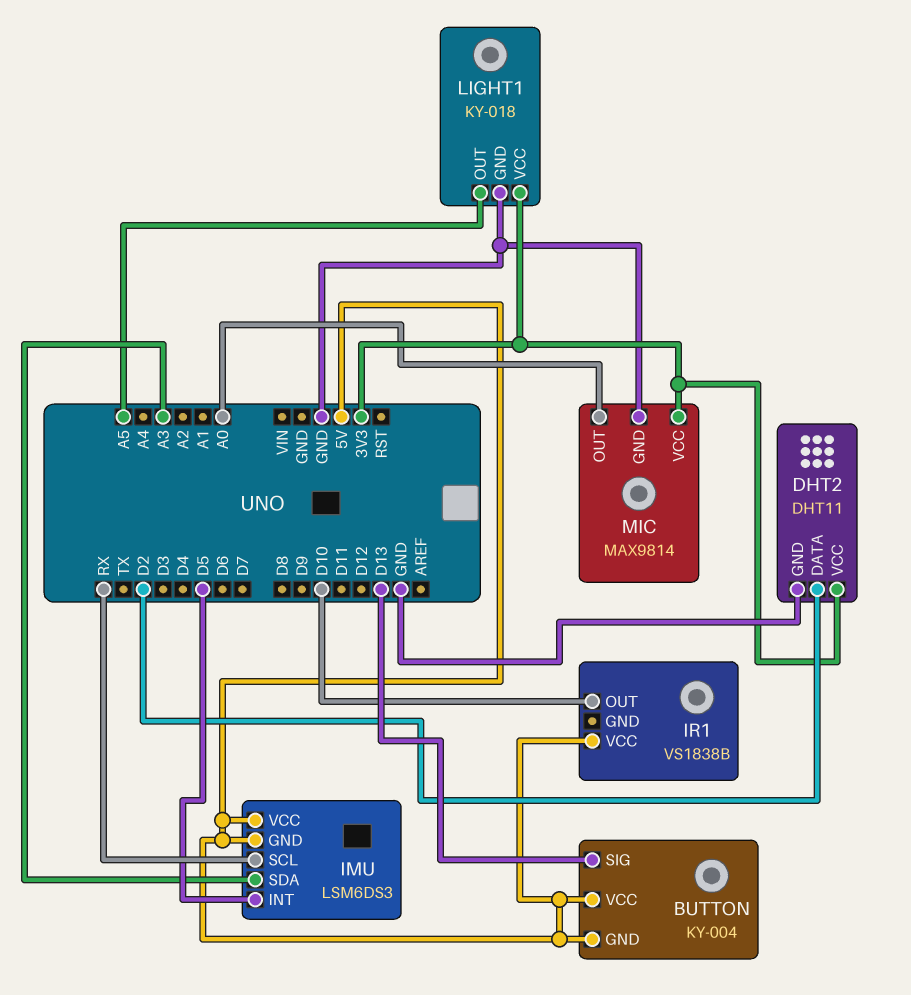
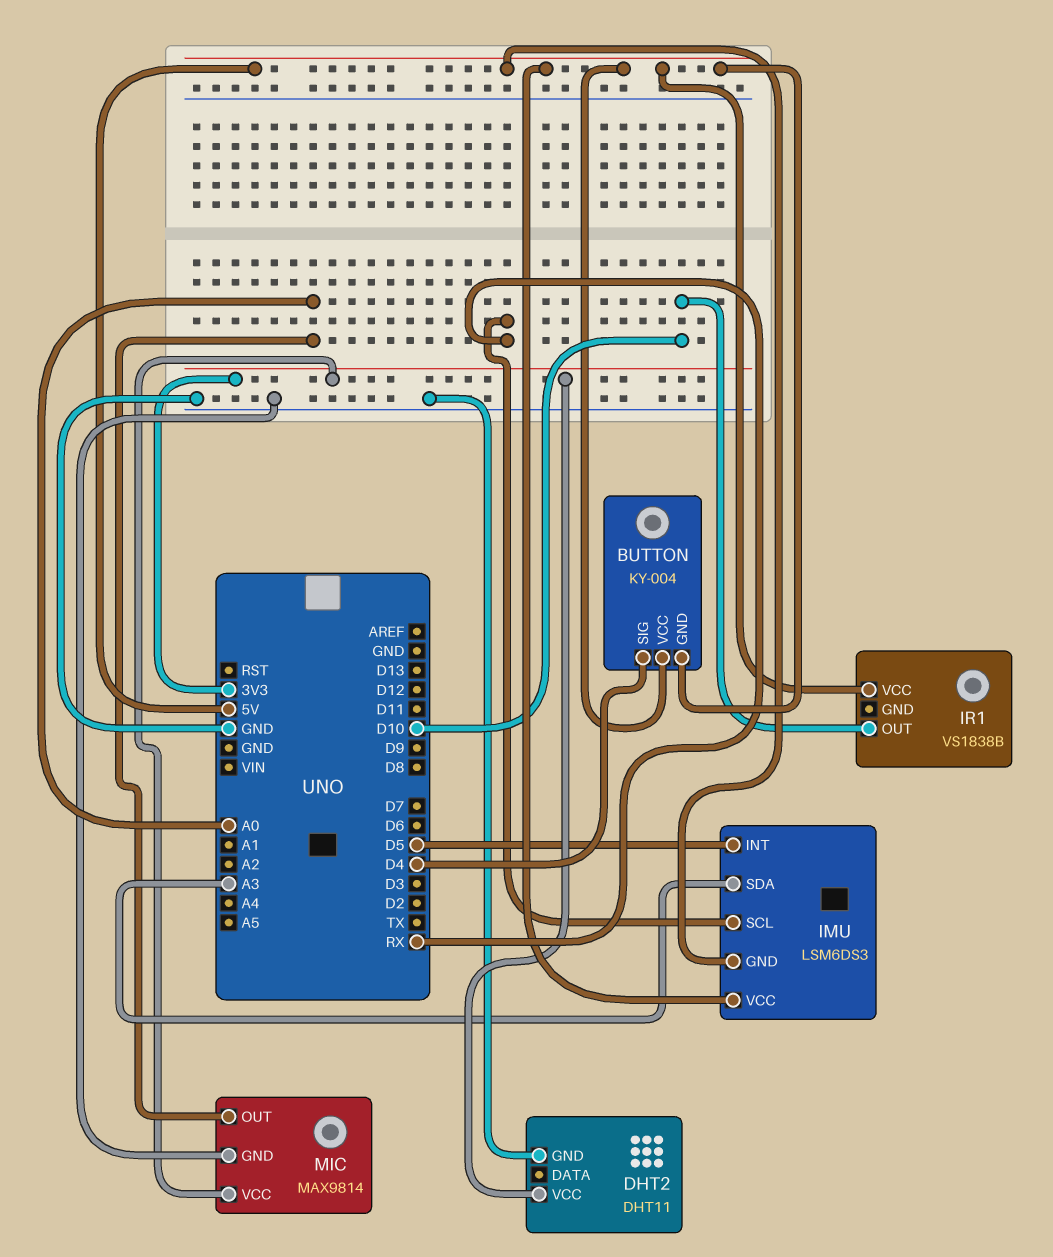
BUTTON pin SIG: D13 -> D4
DHT2 pin DATA: D2 -> none
LIGHT1: KY-018 -> none
LIGHT1 pin GND: GND -> none
LIGHT1 pin OUT: A5 -> none
LIGHT1 pin VCC: 3V3 -> none

